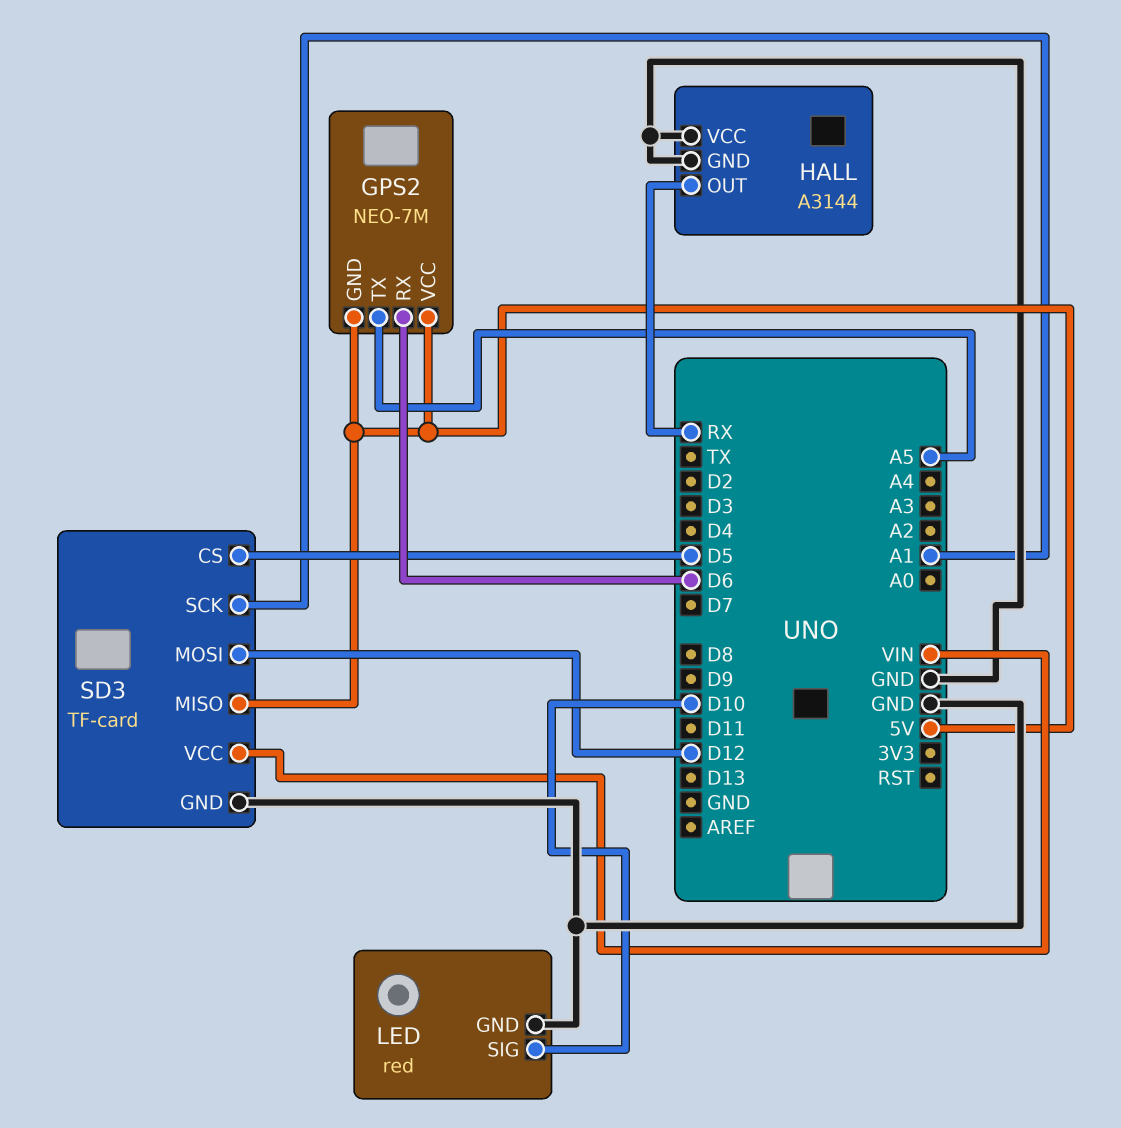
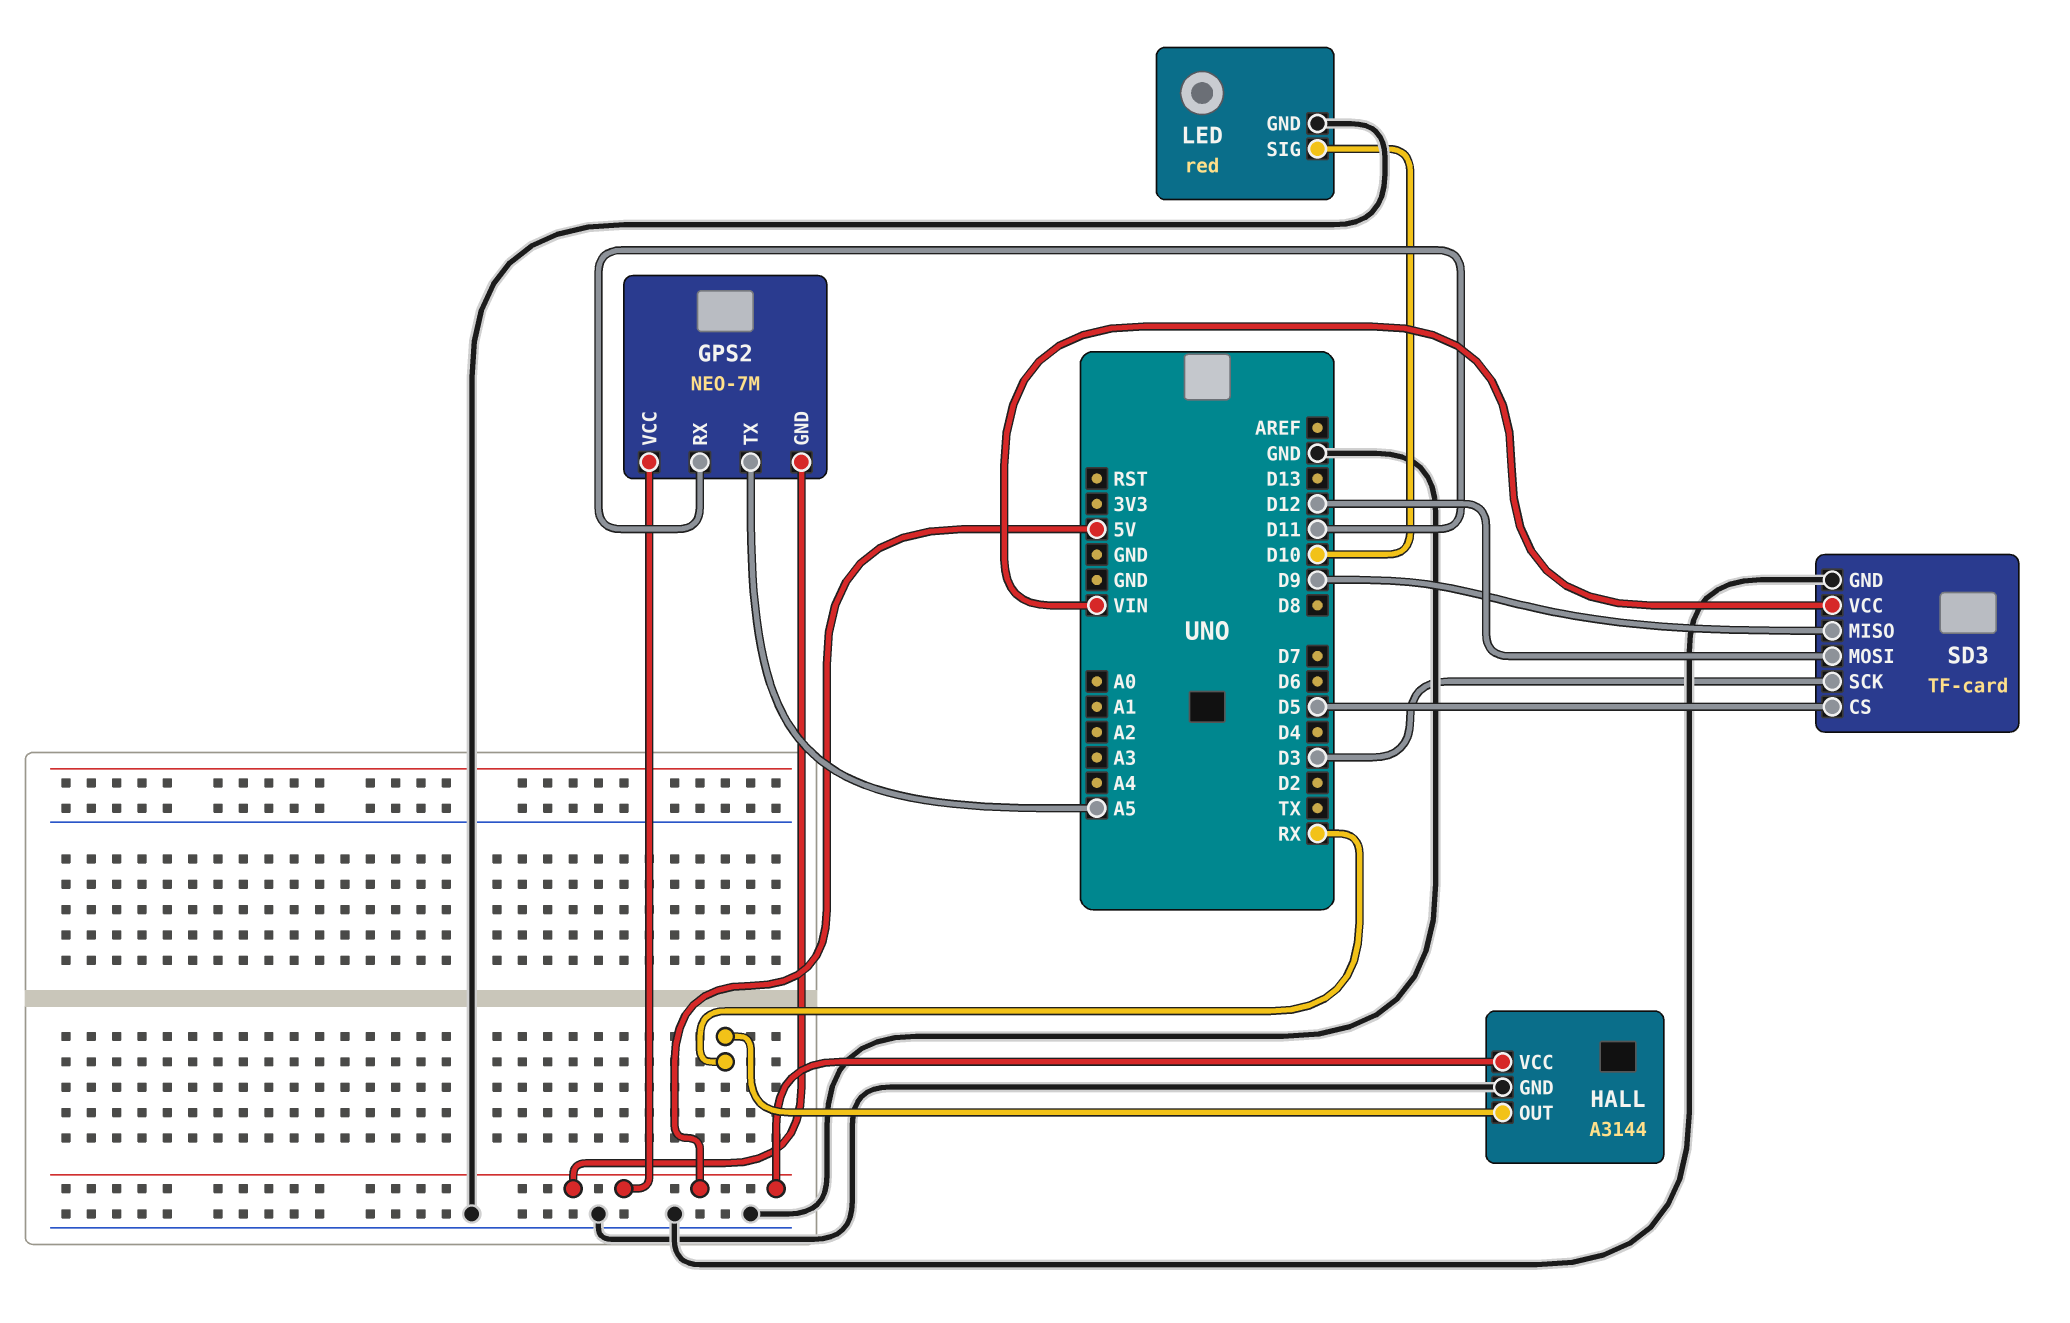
GPS2 pin RX: D6 -> D11
HALL pin VCC: GND -> 5V
SD3 pin MISO: 5V -> D9
SD3 pin SCK: A1 -> D3

